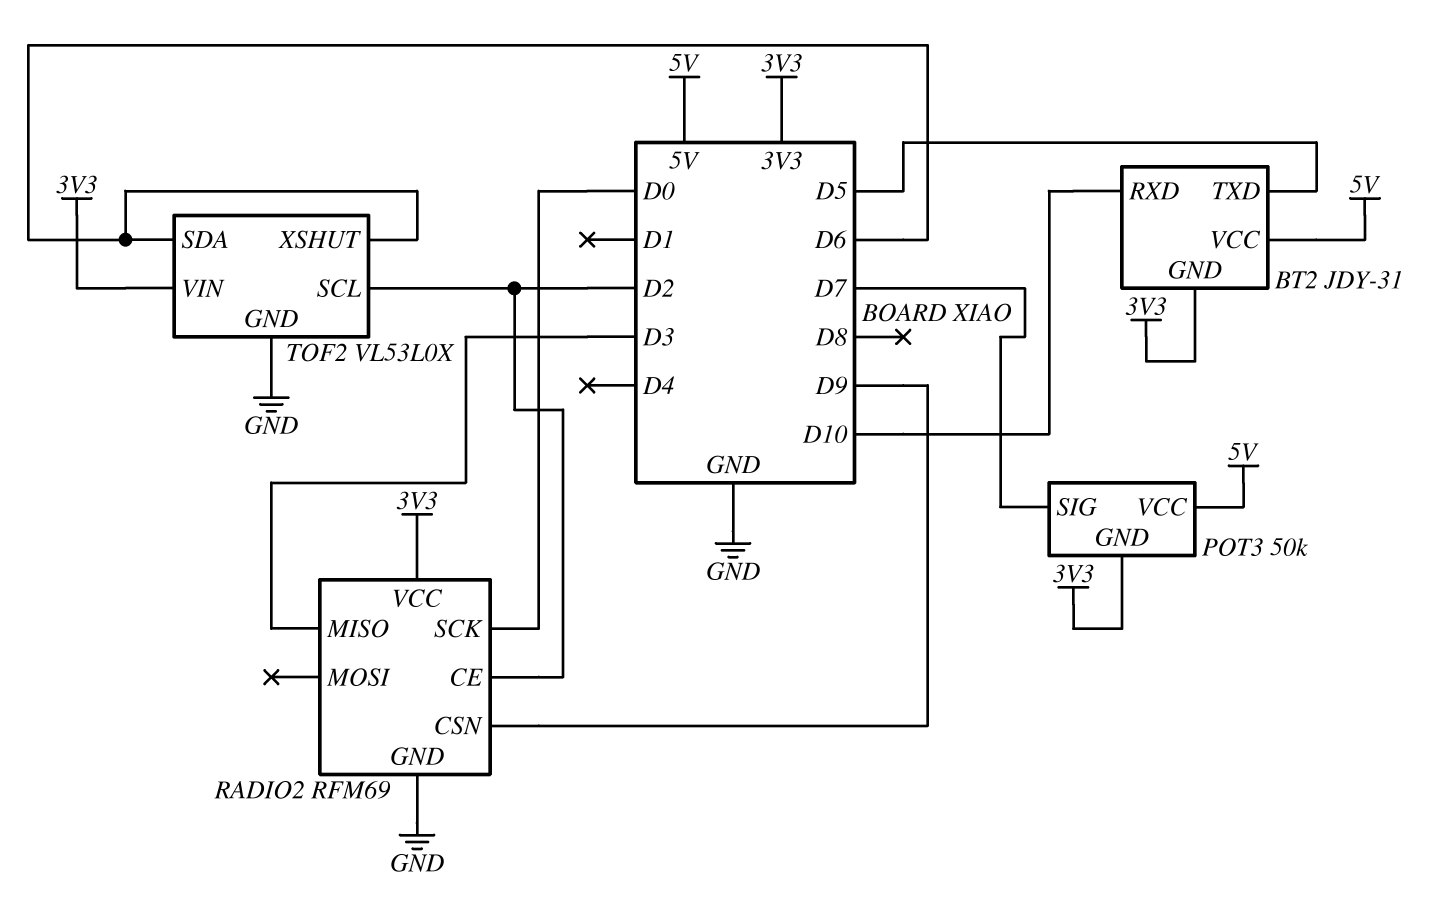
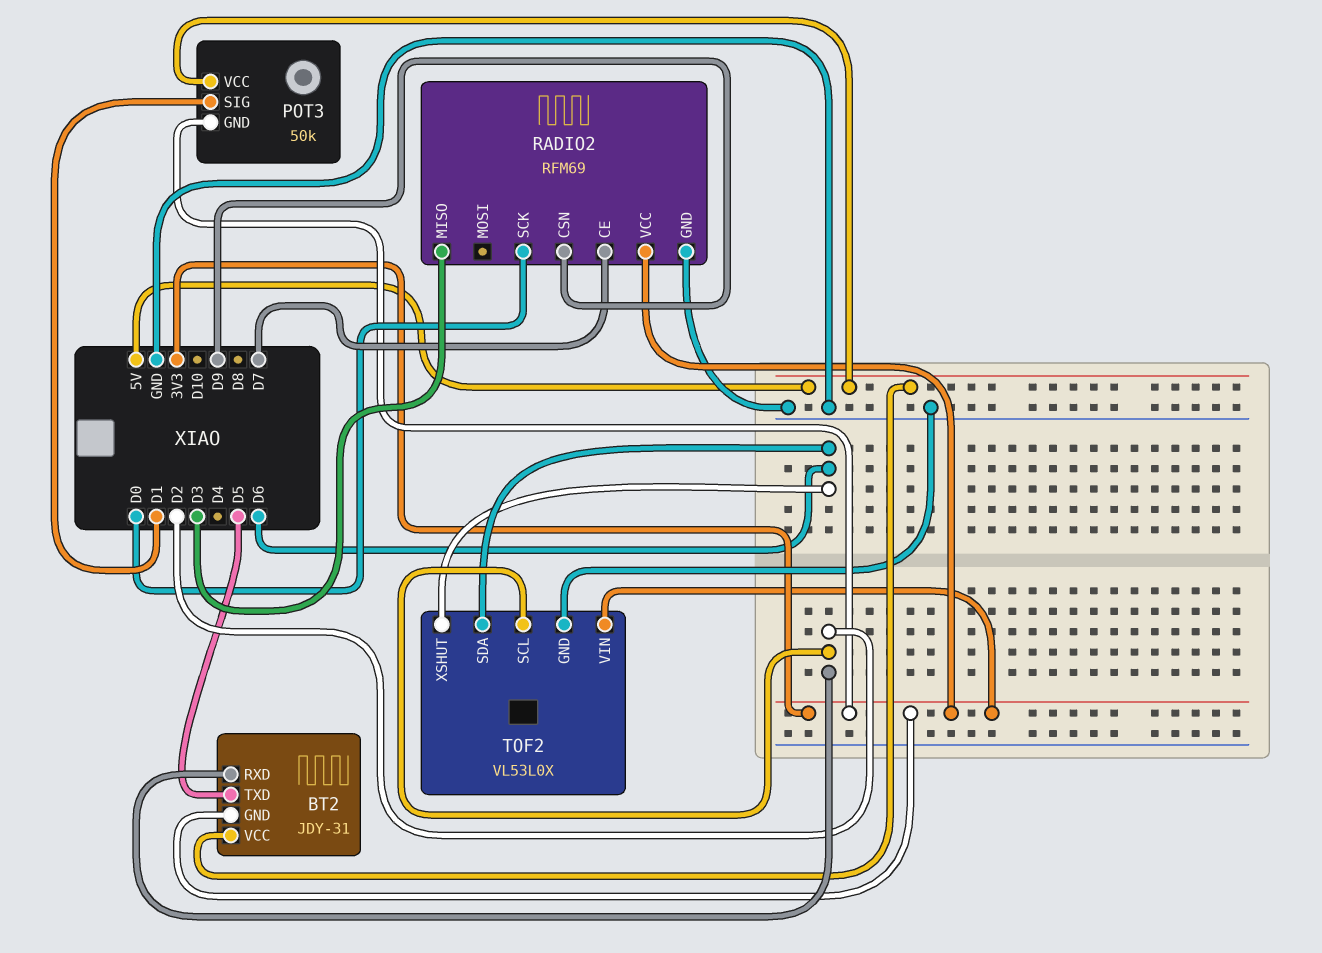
BT2 pin RXD: D10 -> D2
POT3 pin SIG: D7 -> D1
RADIO2 pin CE: D2 -> D7

